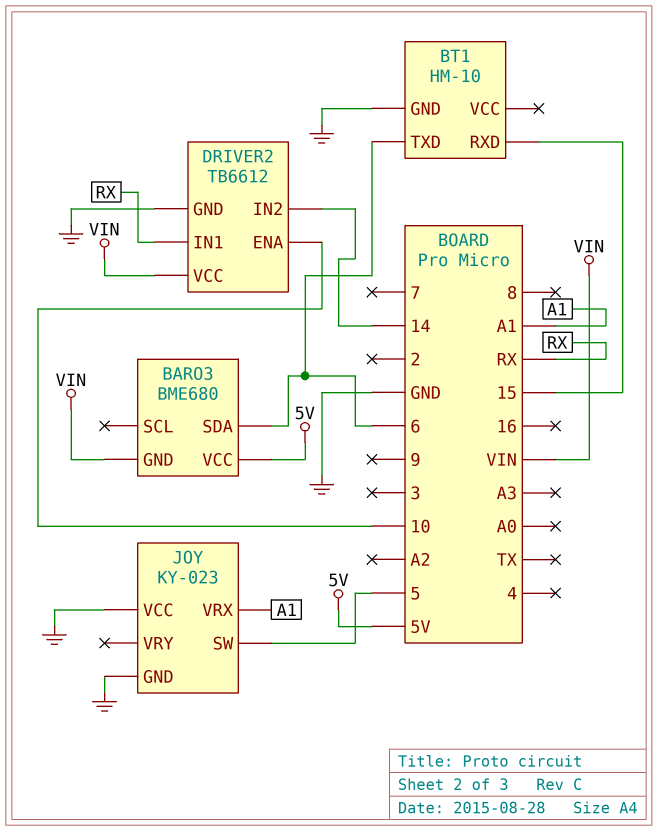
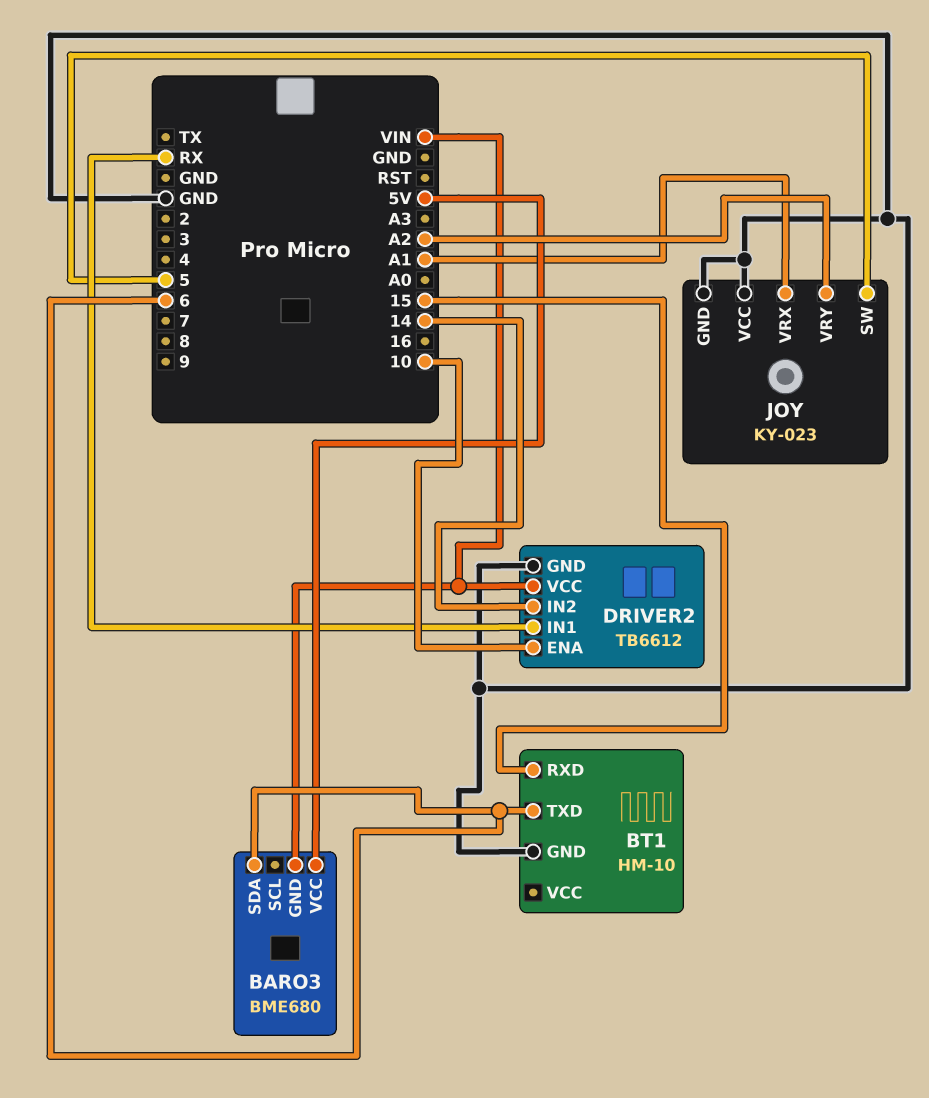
JOY pin VRY: none -> A2

